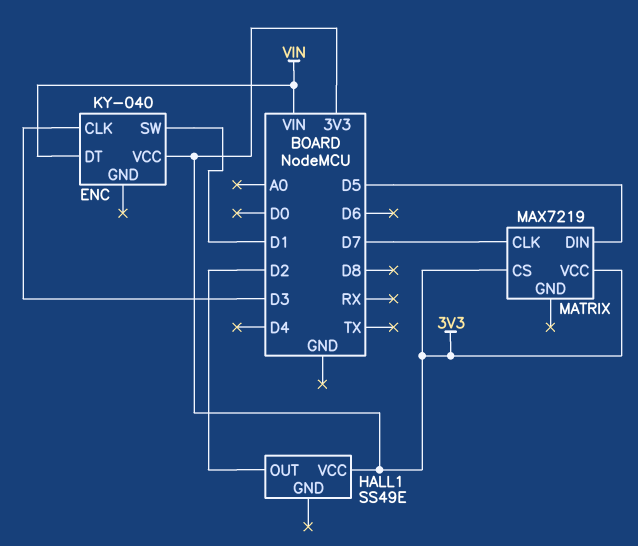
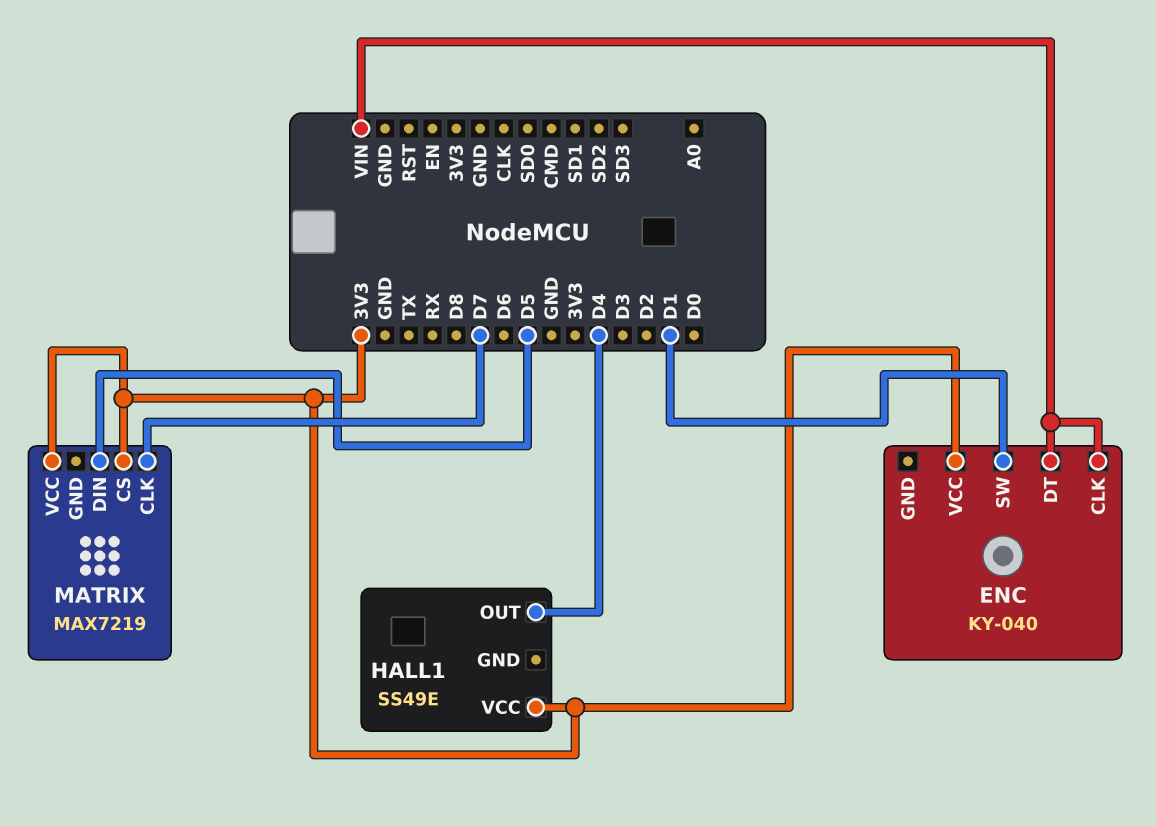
ENC pin CLK: D3 -> VIN
HALL1 pin OUT: D2 -> D4

